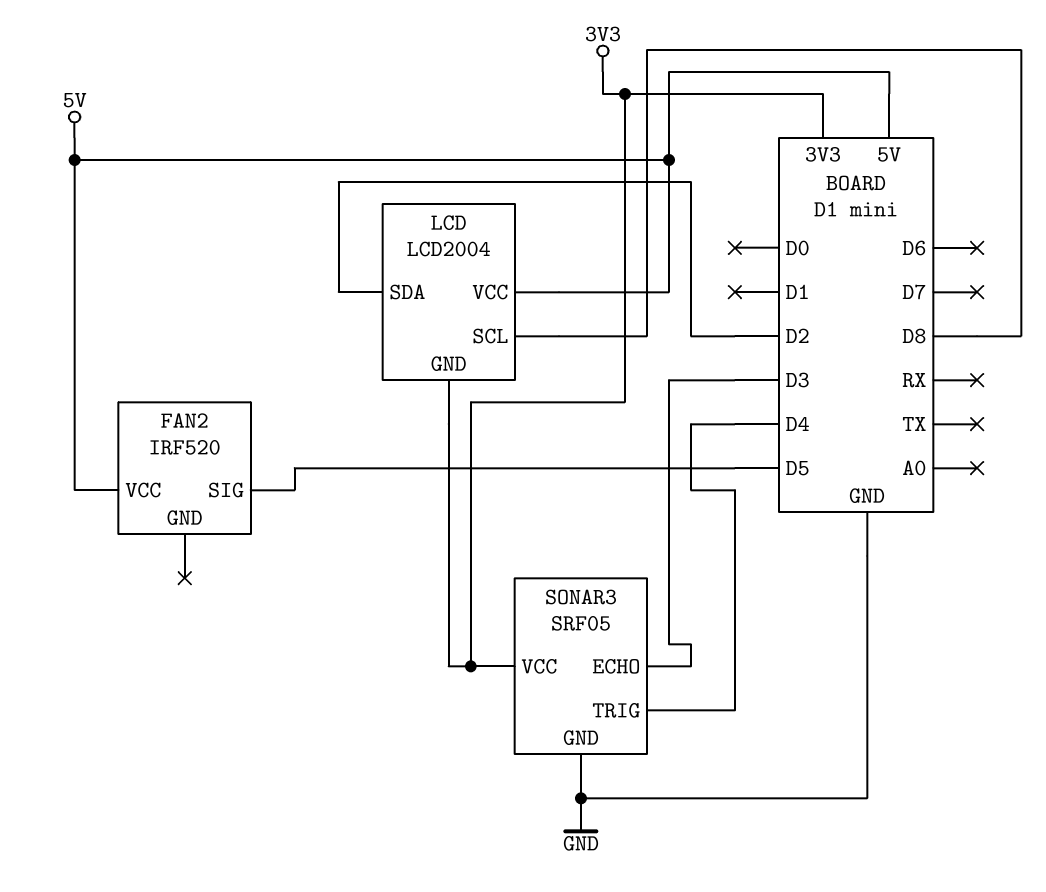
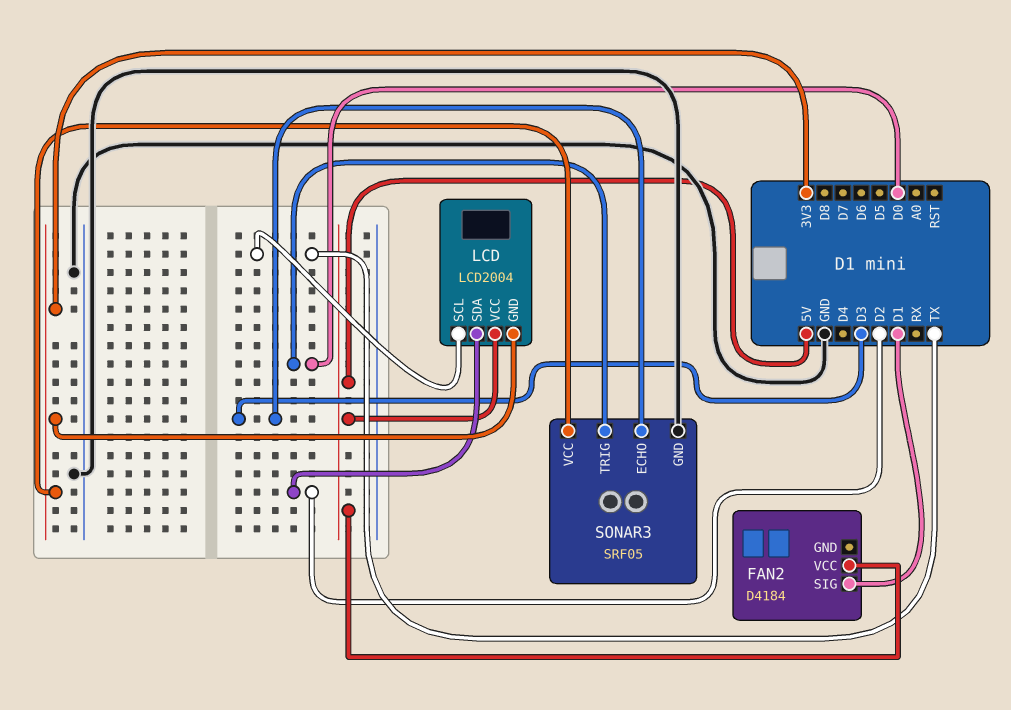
FAN2: IRF520 -> D4184
FAN2 pin SIG: D5 -> D1
LCD pin SCL: D8 -> TX
SONAR3 pin TRIG: D4 -> D0

